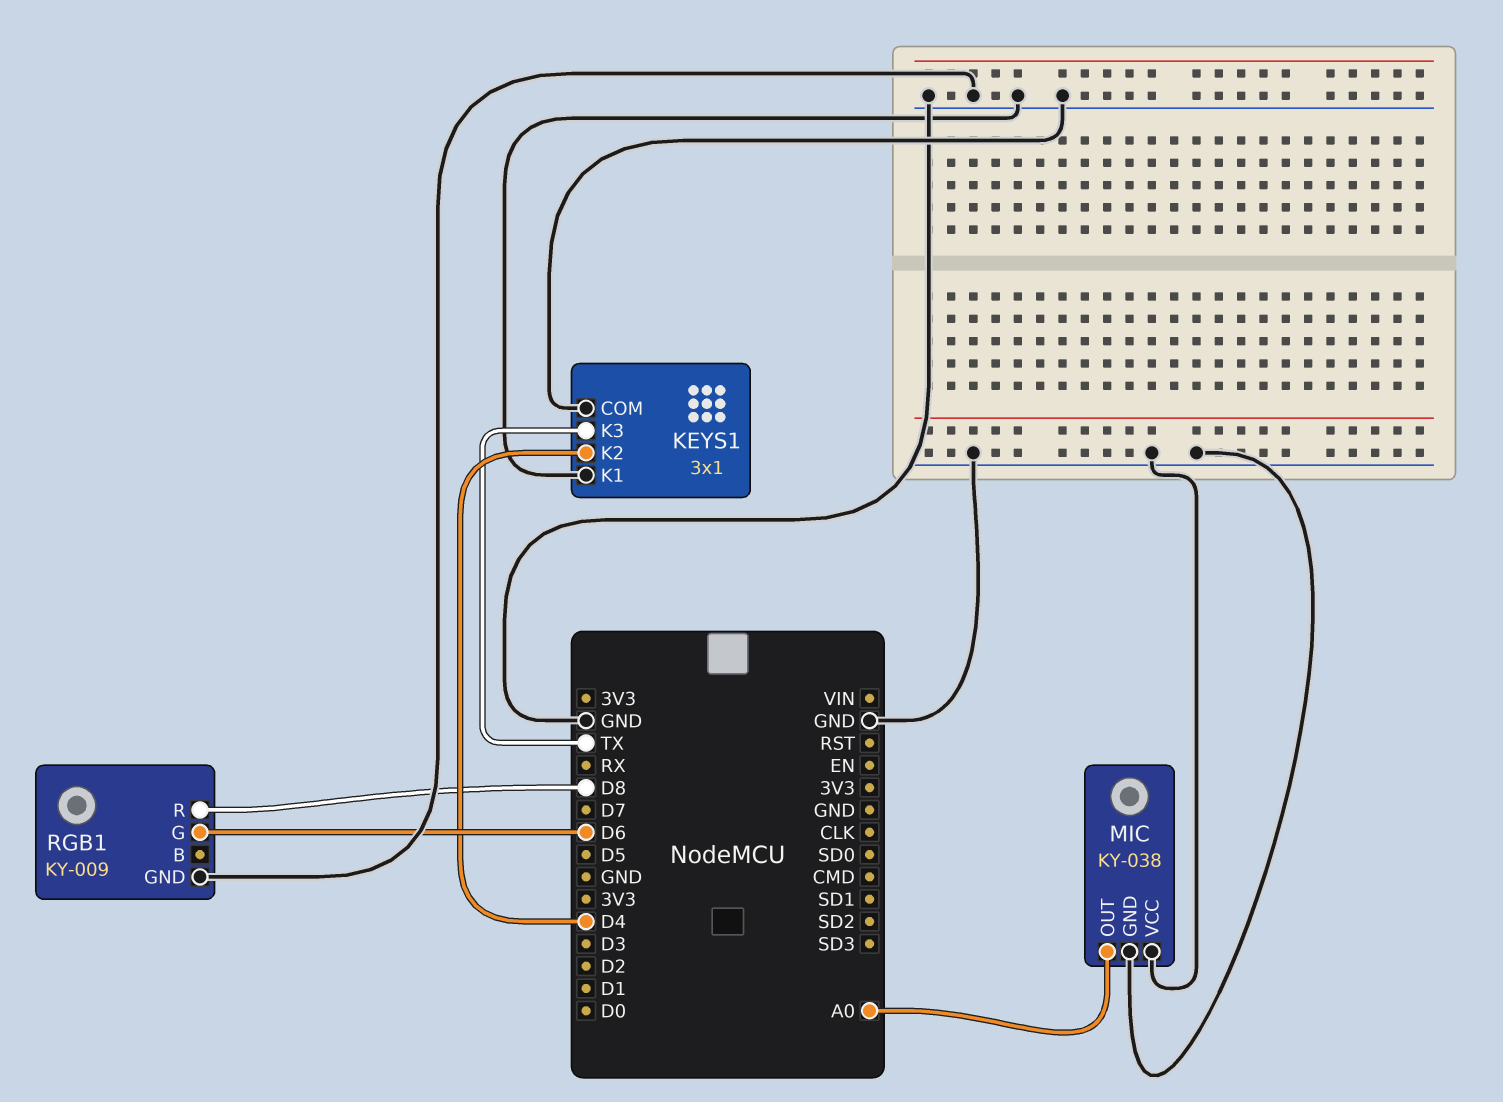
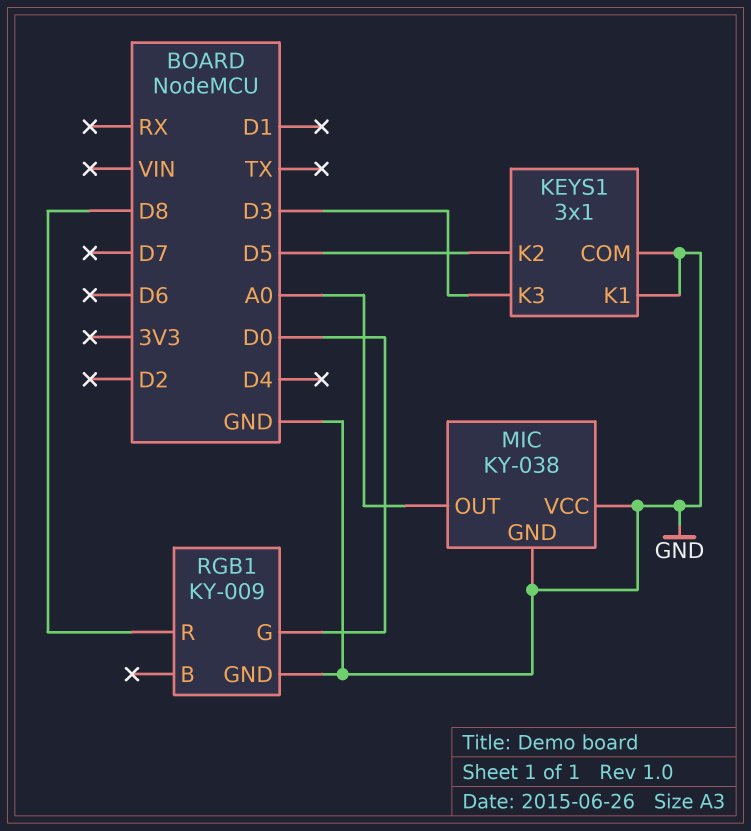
KEYS1 pin K2: D4 -> D5
KEYS1 pin K3: TX -> D3
RGB1 pin G: D6 -> D0

